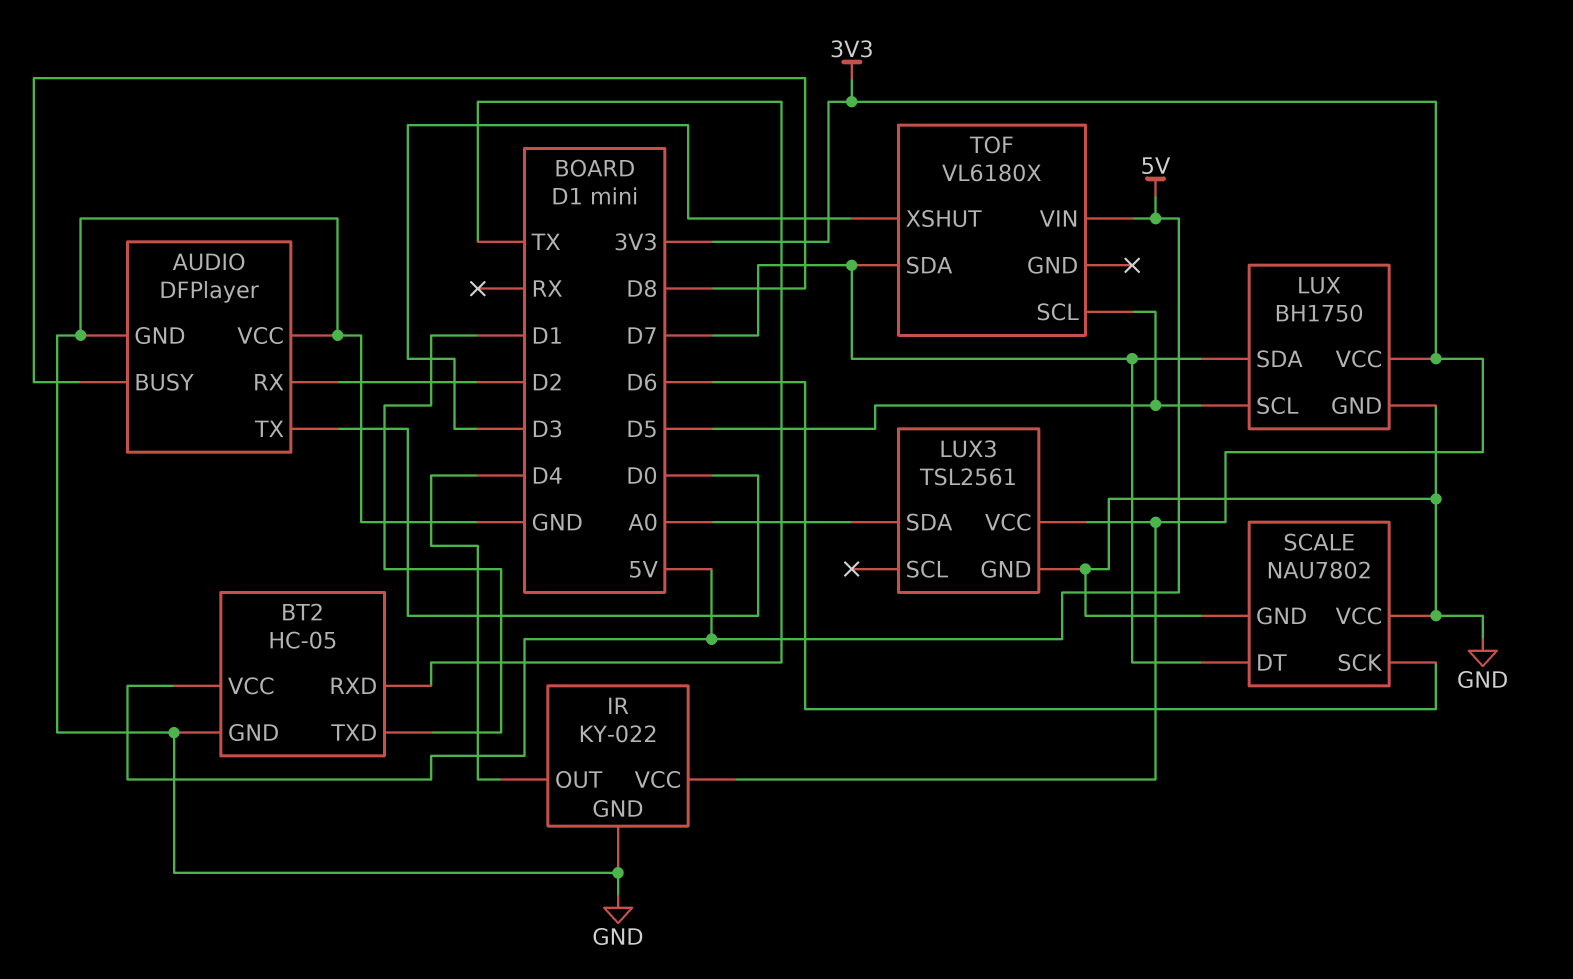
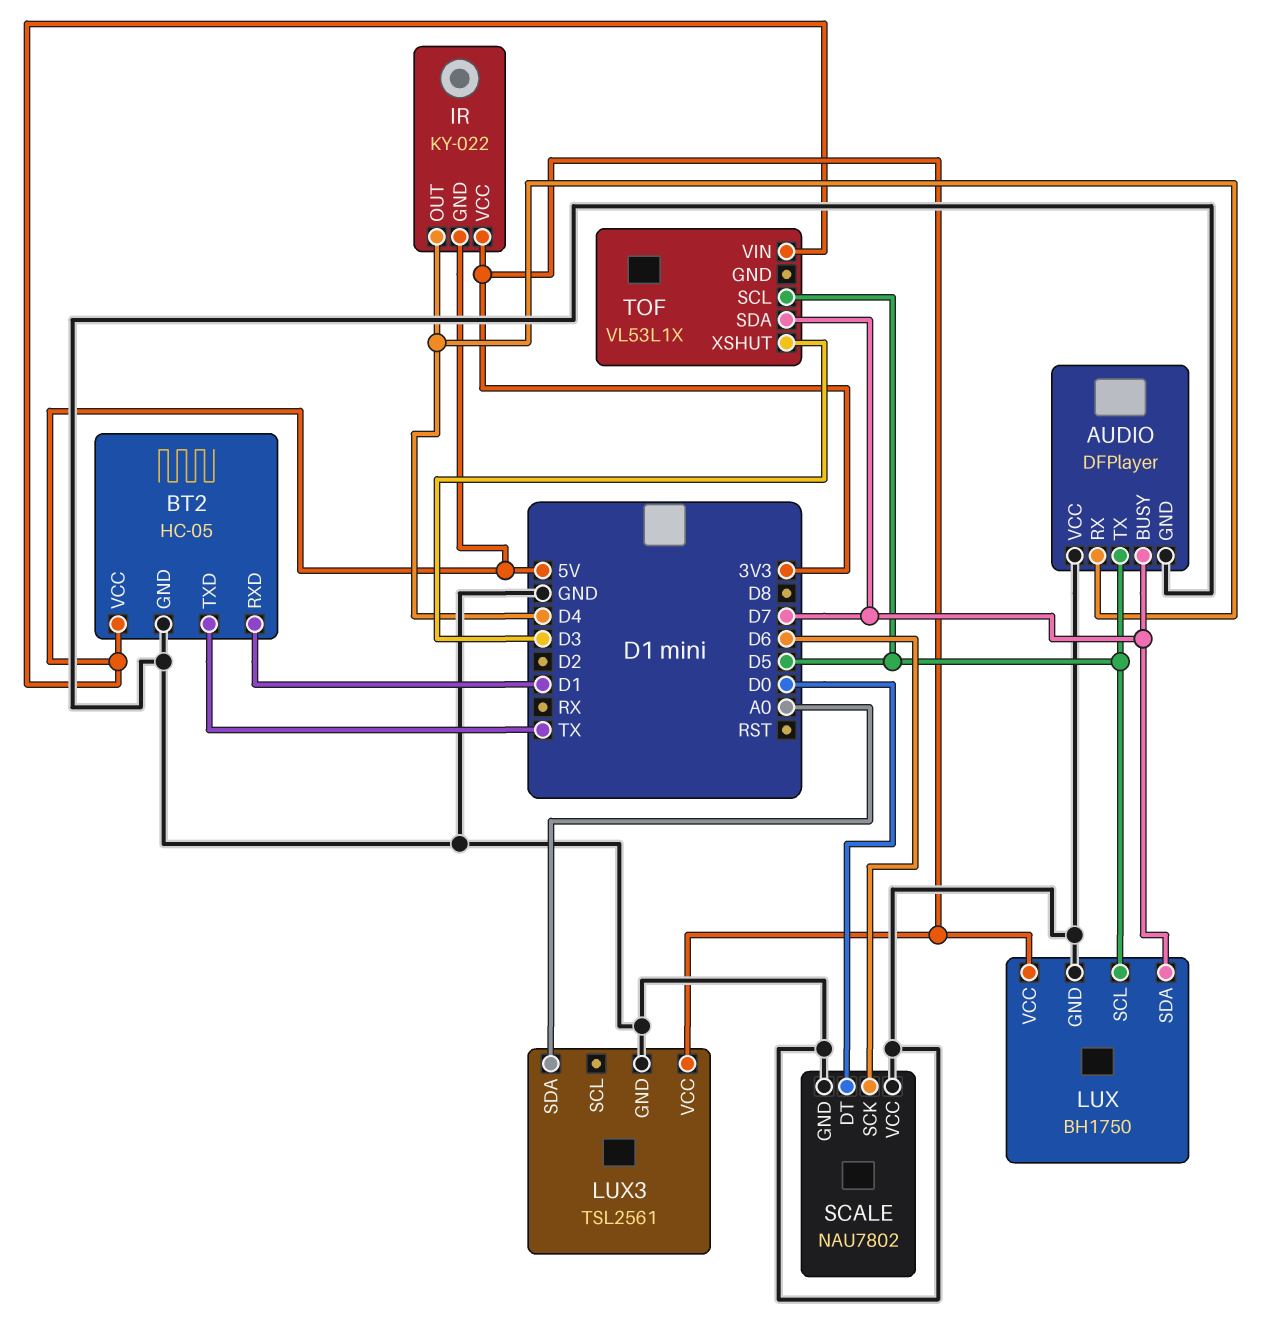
AUDIO pin BUSY: D8 -> D7
AUDIO pin RX: D2 -> D4
AUDIO pin TX: D0 -> D5
BT2 pin RXD: TX -> D1
BT2 pin TXD: D1 -> TX
IR pin GND: GND -> 5V
SCALE pin DT: D7 -> D0
TOF: VL6180X -> VL53L1X

